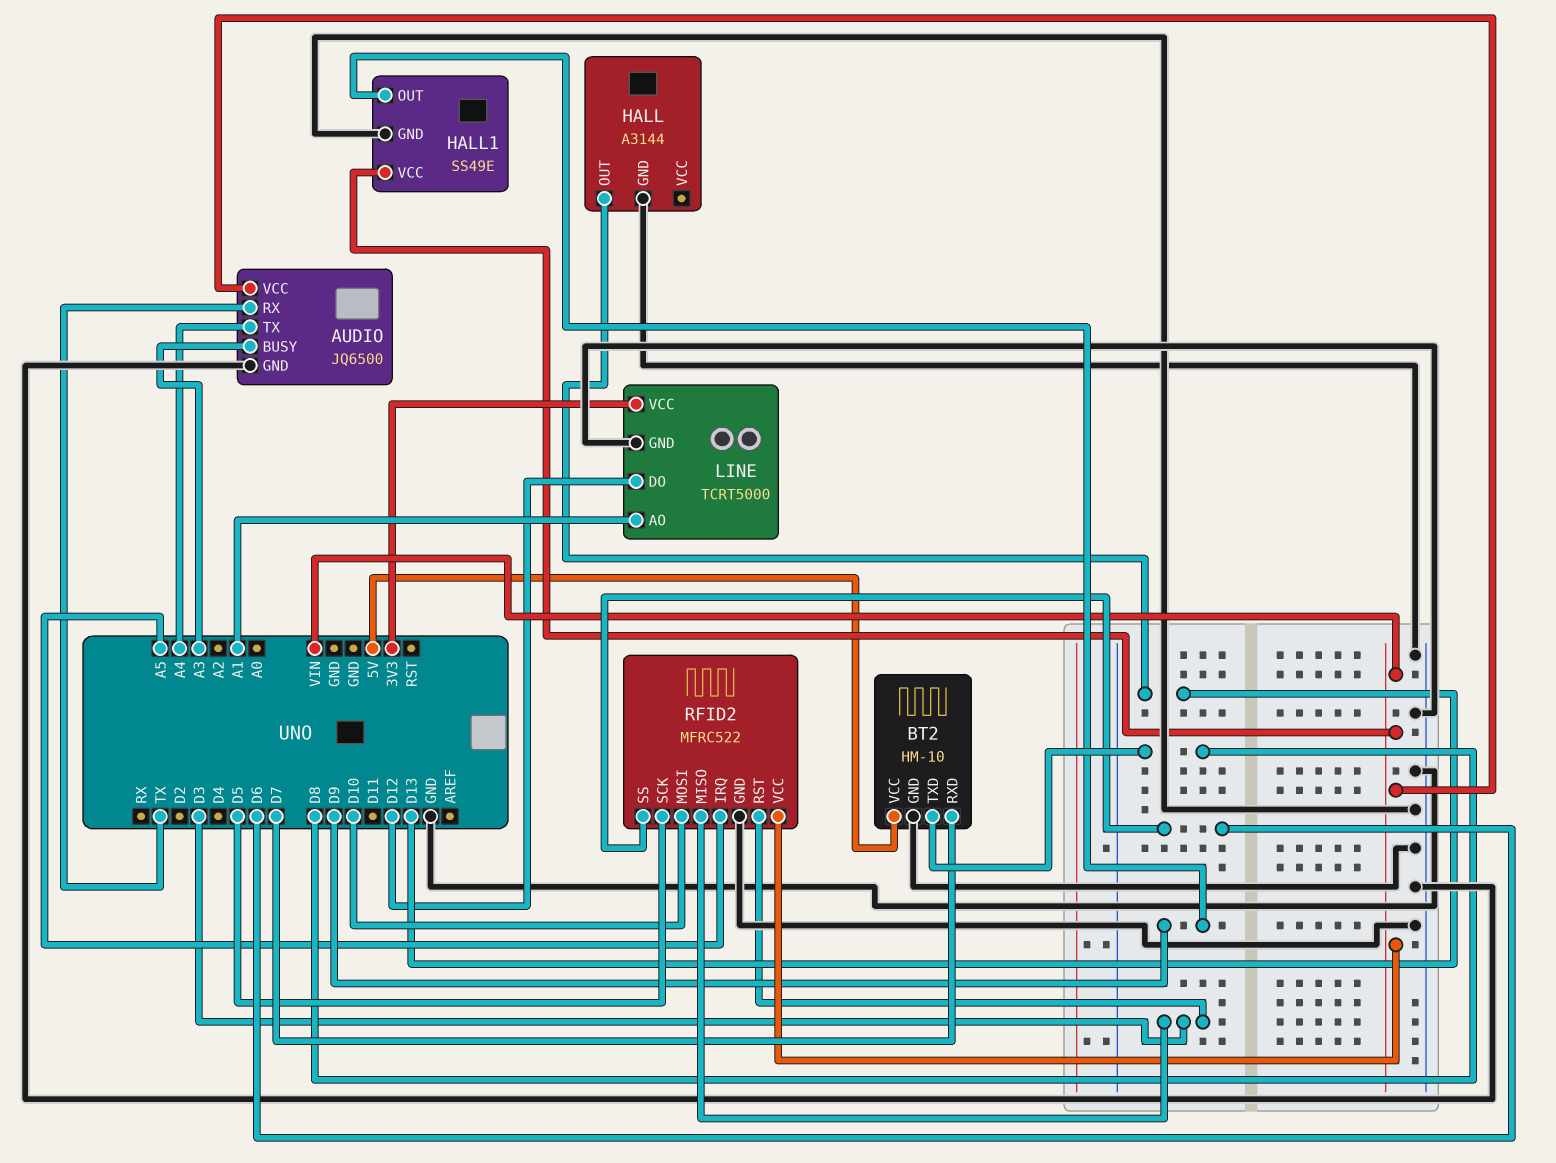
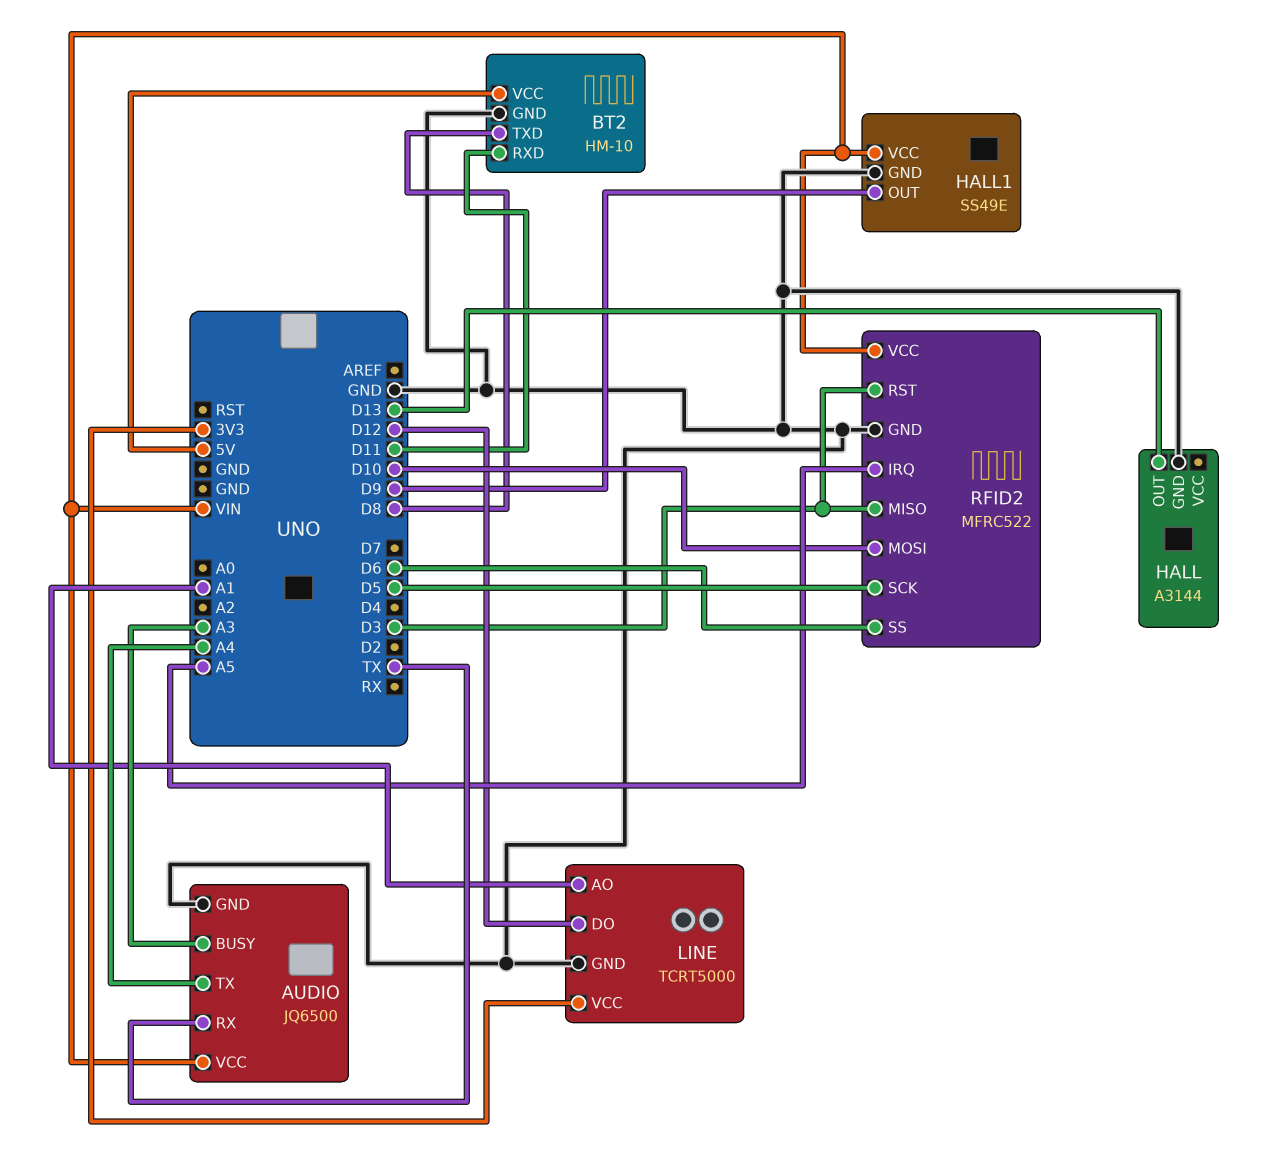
BT2 pin RXD: D7 -> D11

